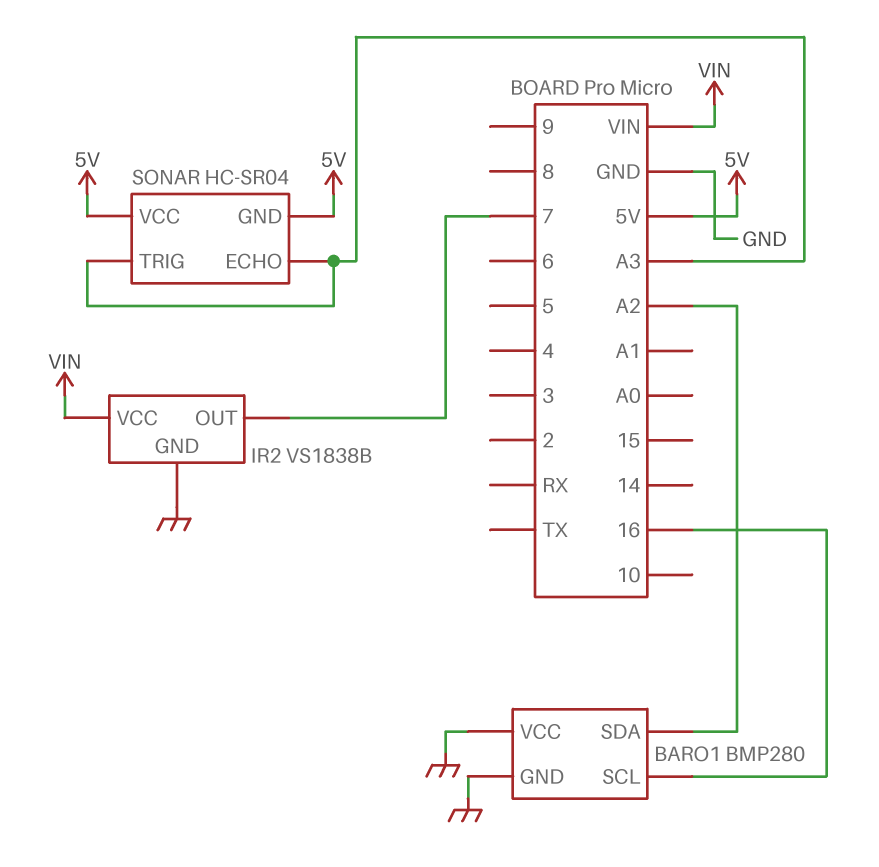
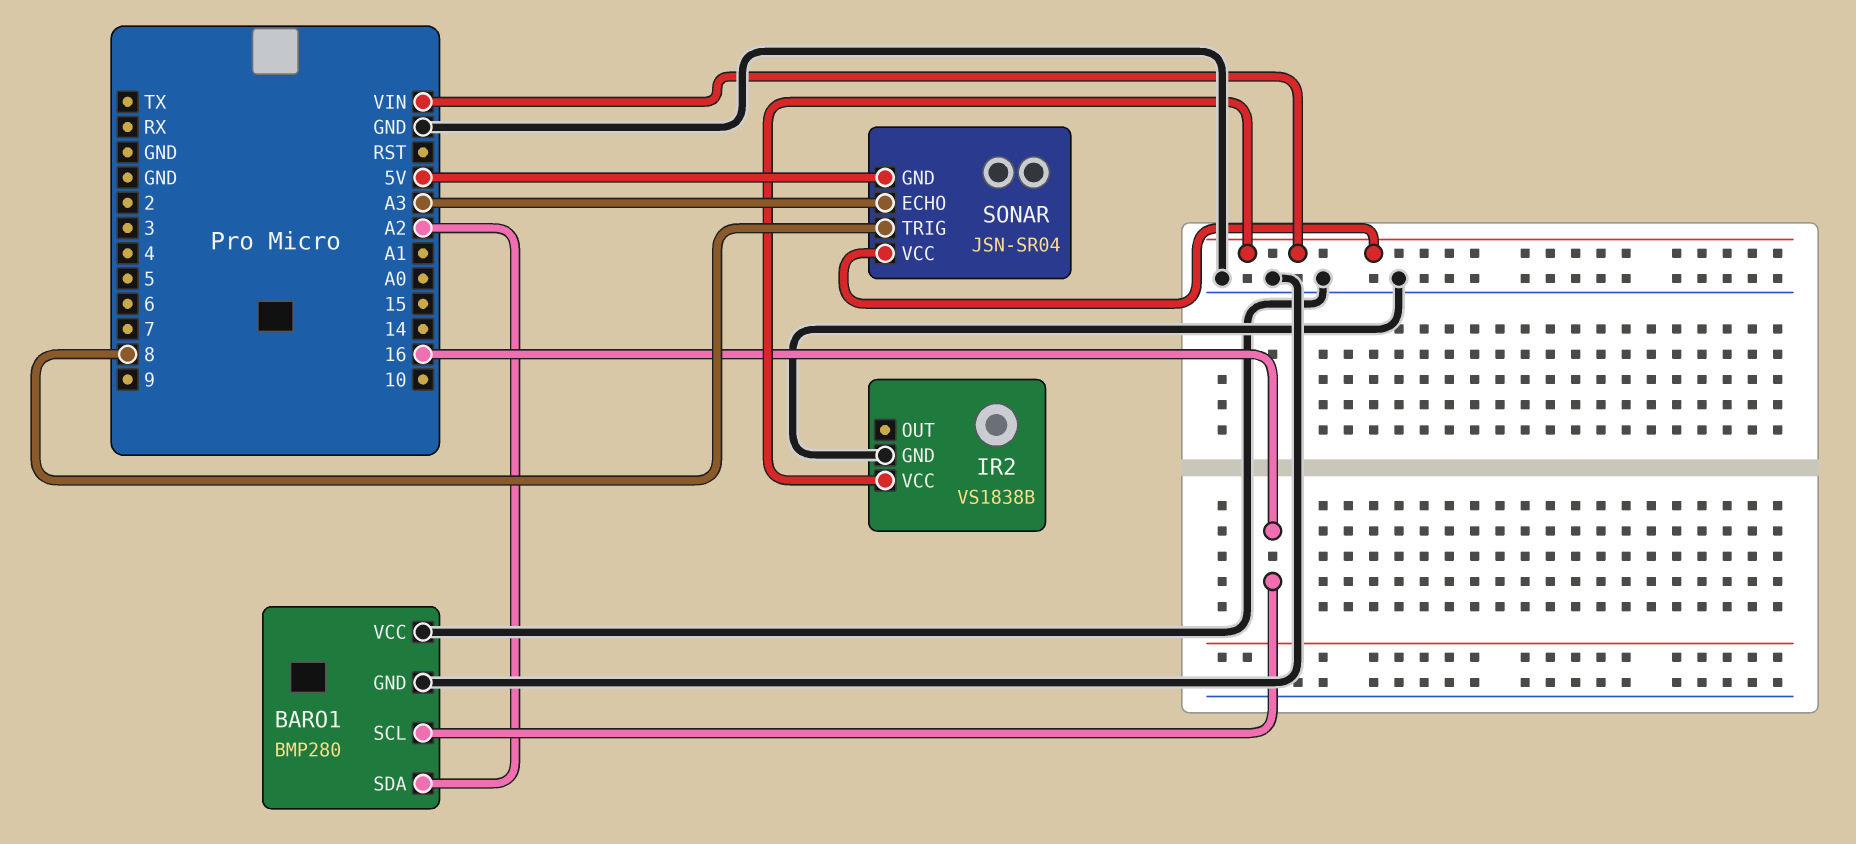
IR2 pin OUT: 7 -> none
SONAR: HC-SR04 -> JSN-SR04
SONAR pin TRIG: A3 -> 8
SONAR pin VCC: 5V -> VIN

